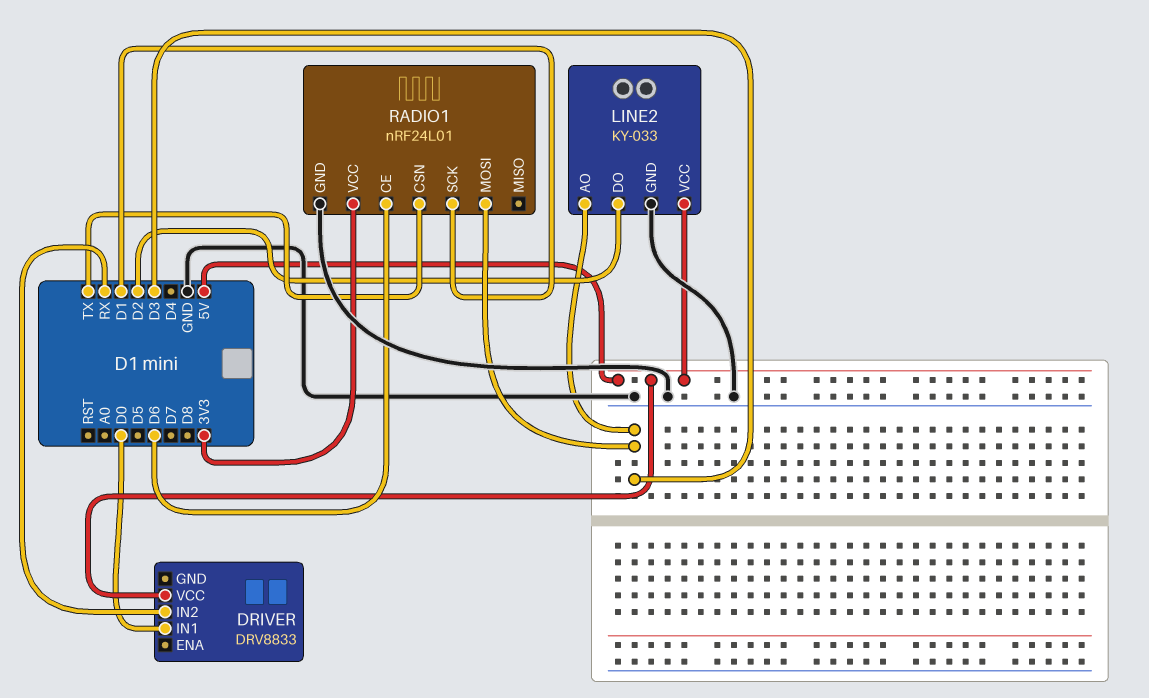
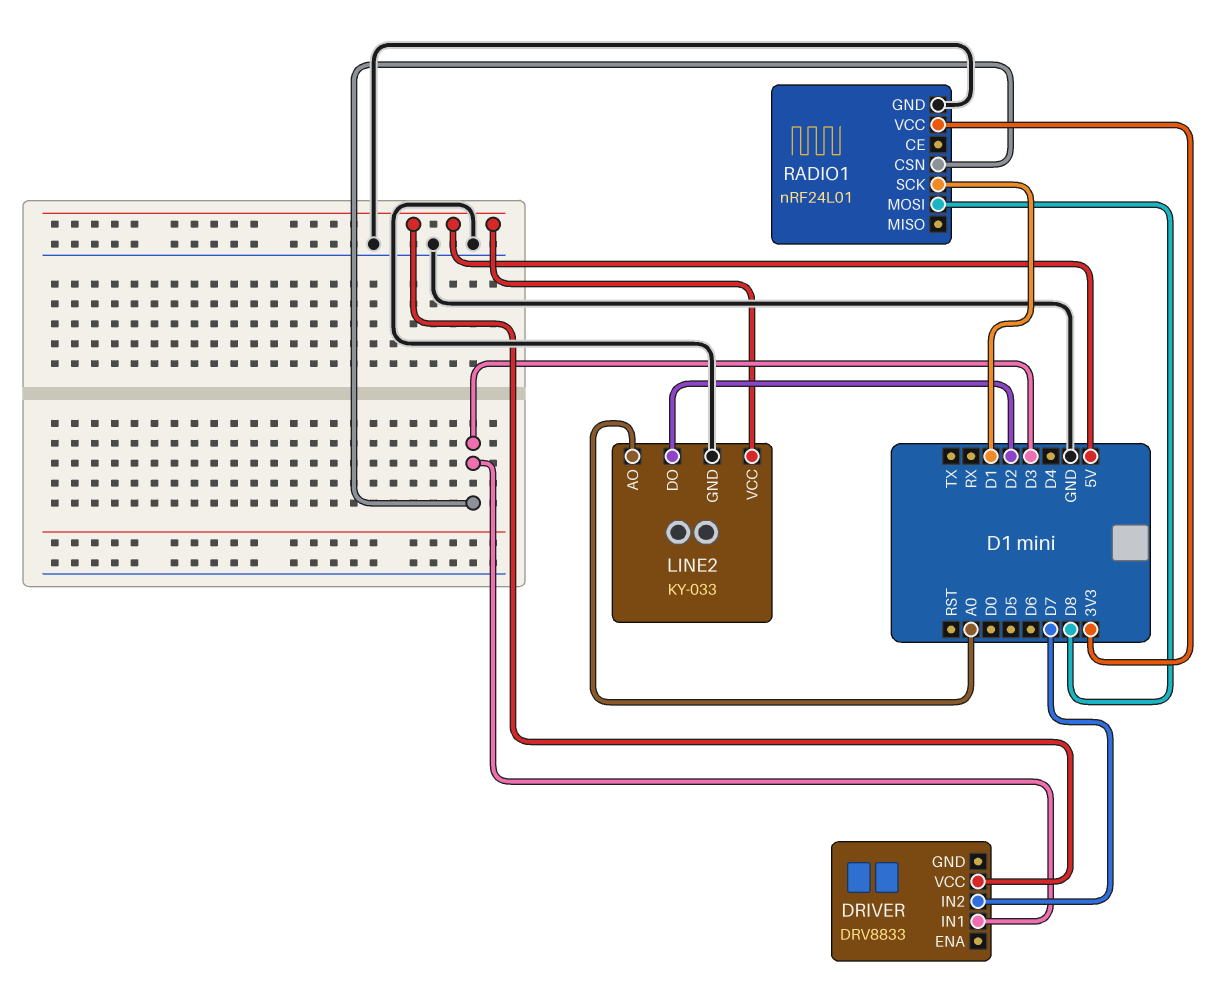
DRIVER pin IN1: D0 -> D3
DRIVER pin IN2: RX -> D7
LINE2 pin AO: D3 -> A0
RADIO1 pin CE: D6 -> none
RADIO1 pin CSN: TX -> D3
RADIO1 pin MOSI: D3 -> D8

